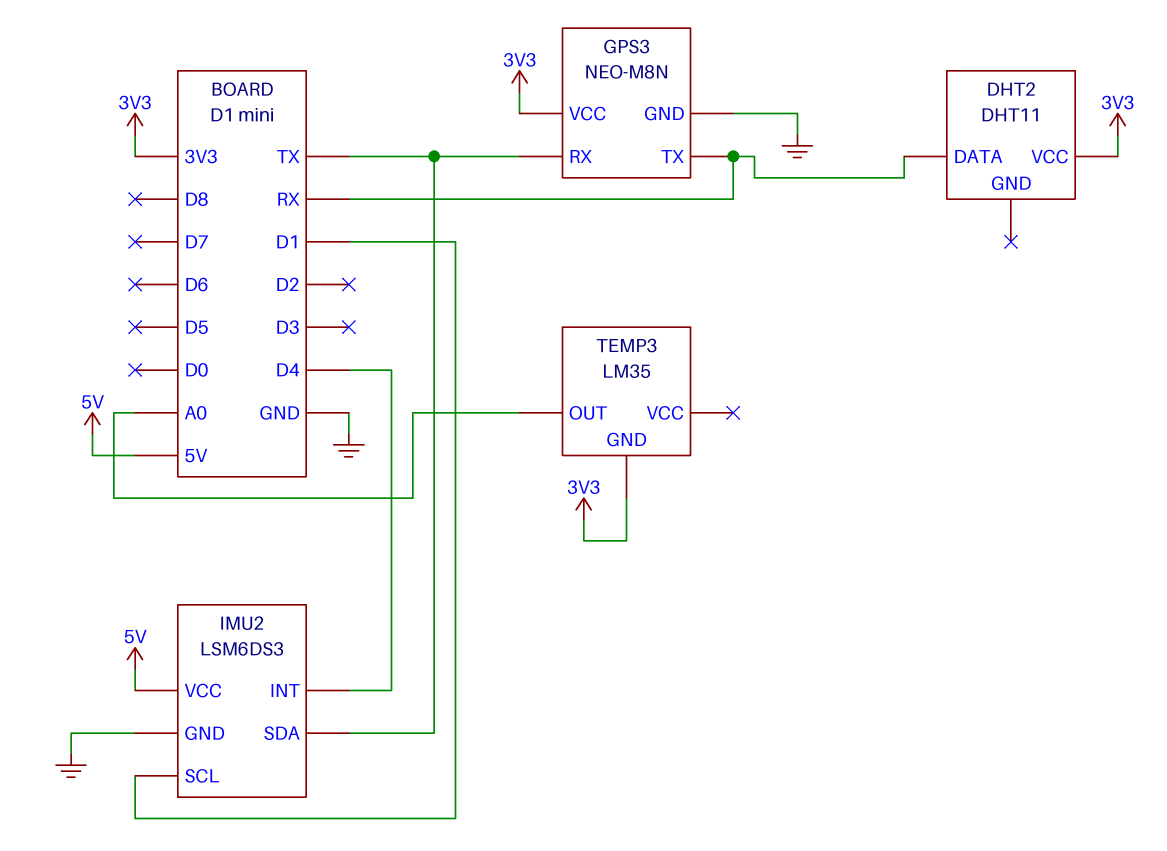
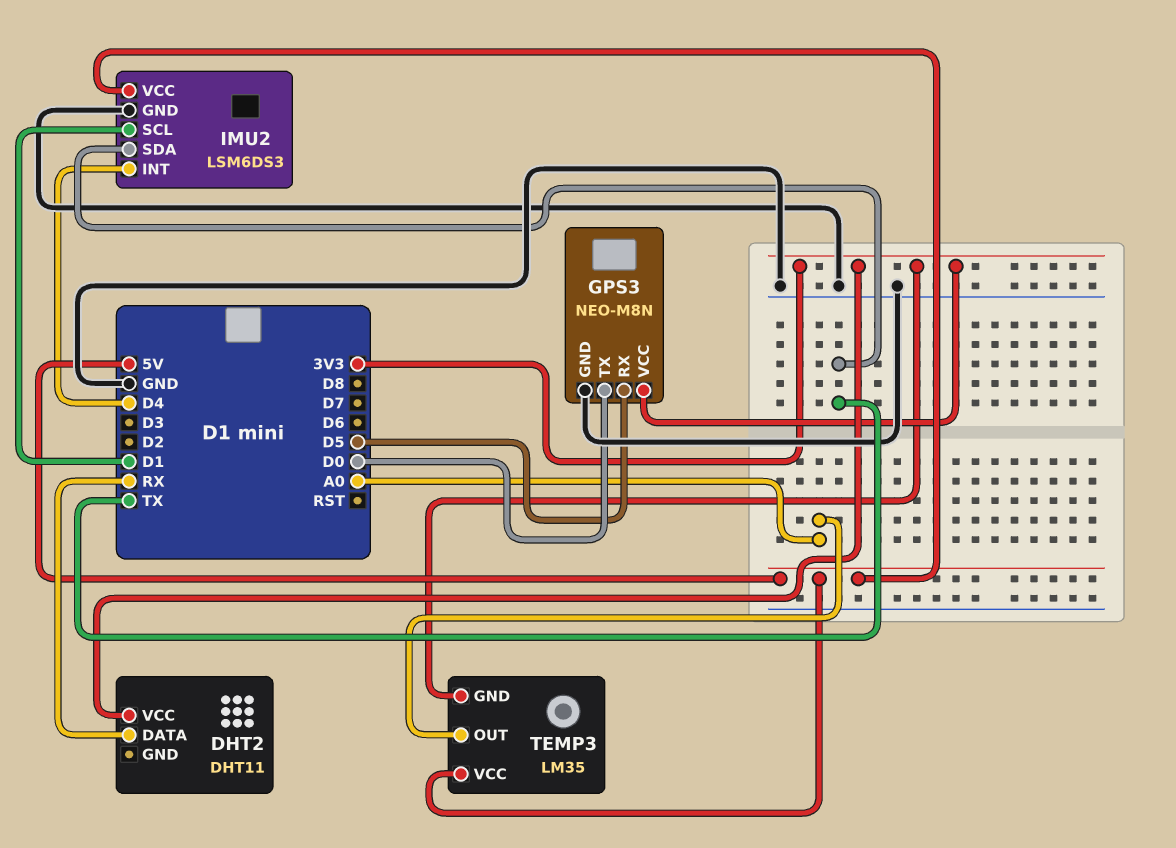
GPS3 pin RX: TX -> D5
GPS3 pin TX: RX -> D0
TEMP3 pin VCC: none -> 5V

